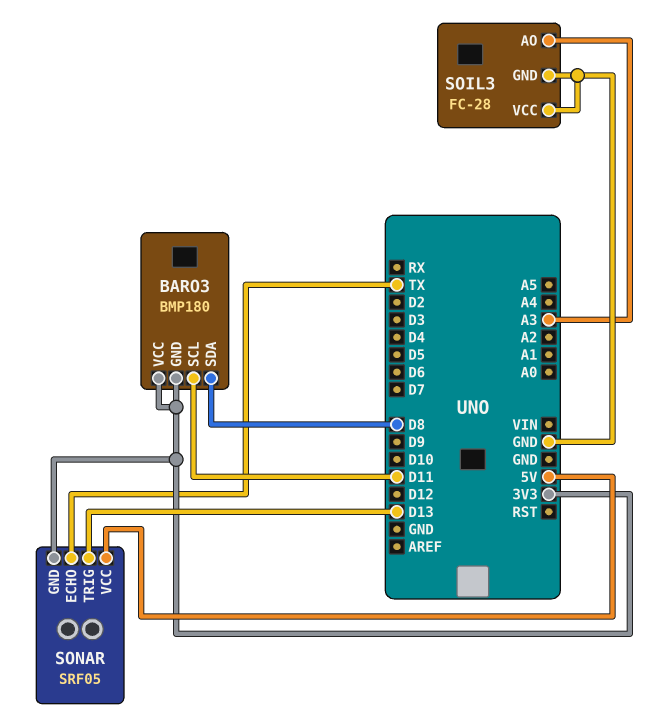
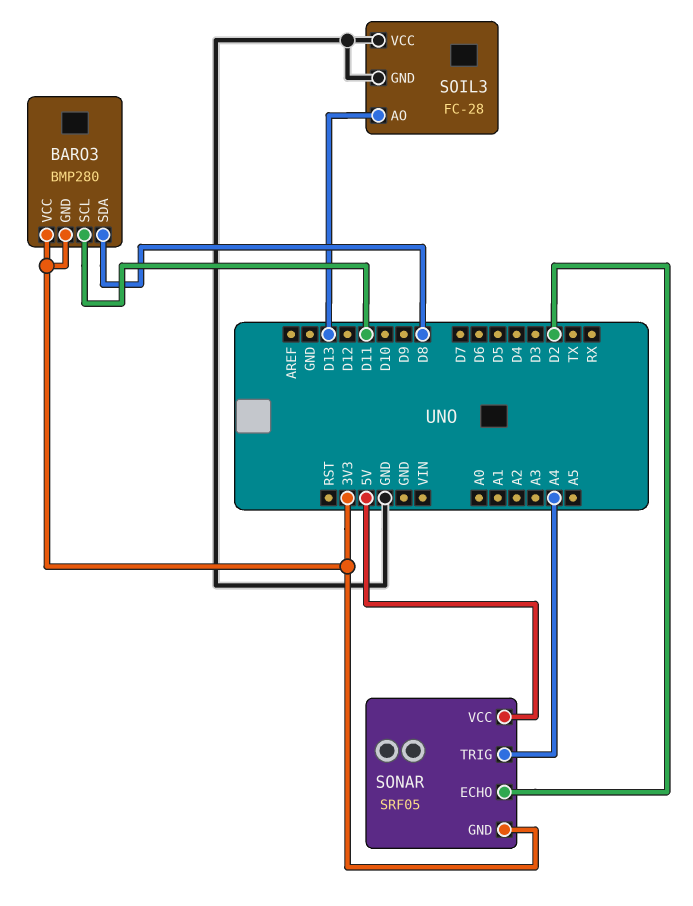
BARO3: BMP180 -> BMP280
SOIL3 pin AO: A3 -> D13
SONAR pin ECHO: TX -> D2
SONAR pin TRIG: D13 -> A4

